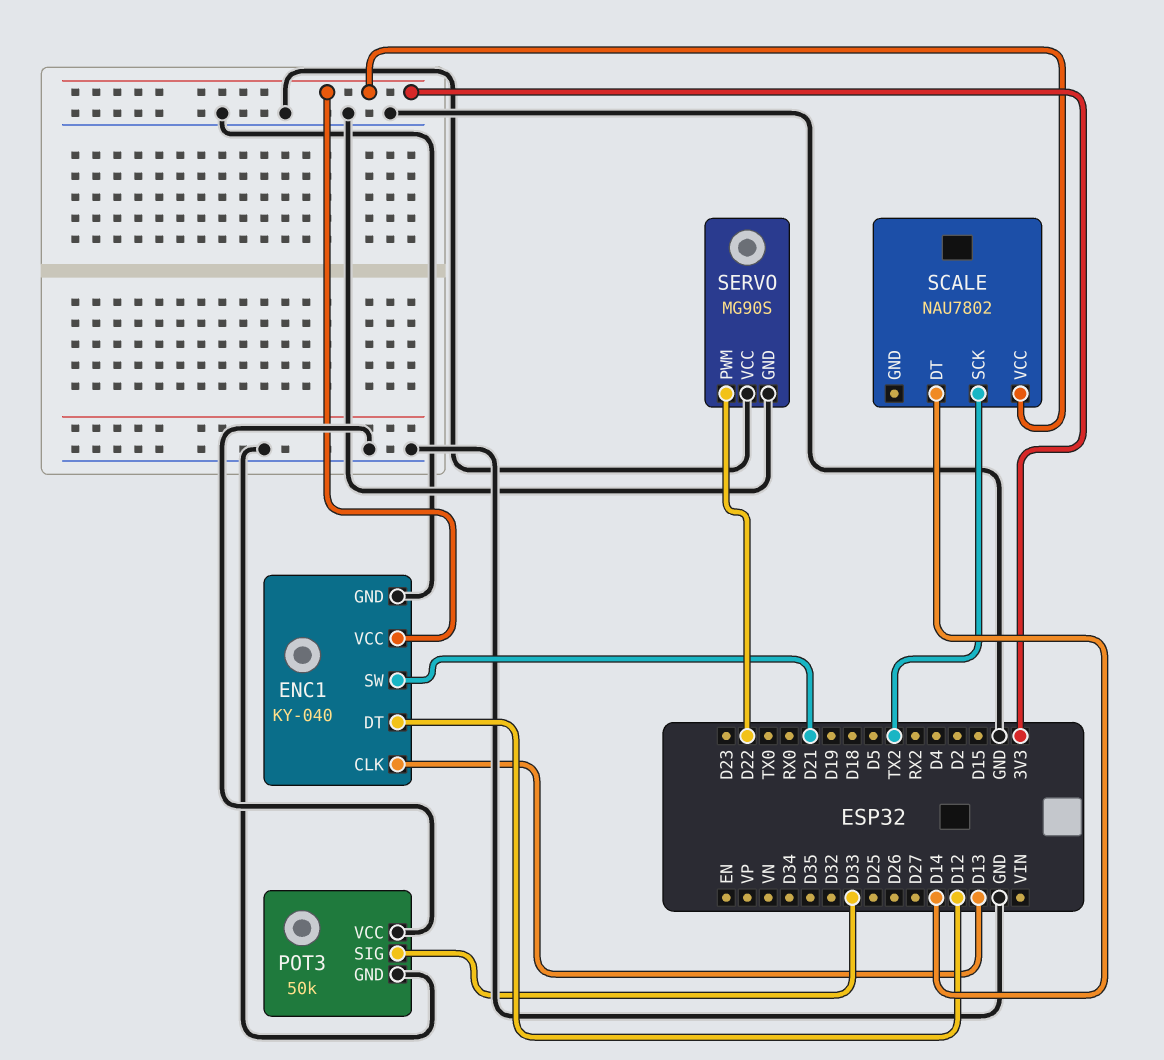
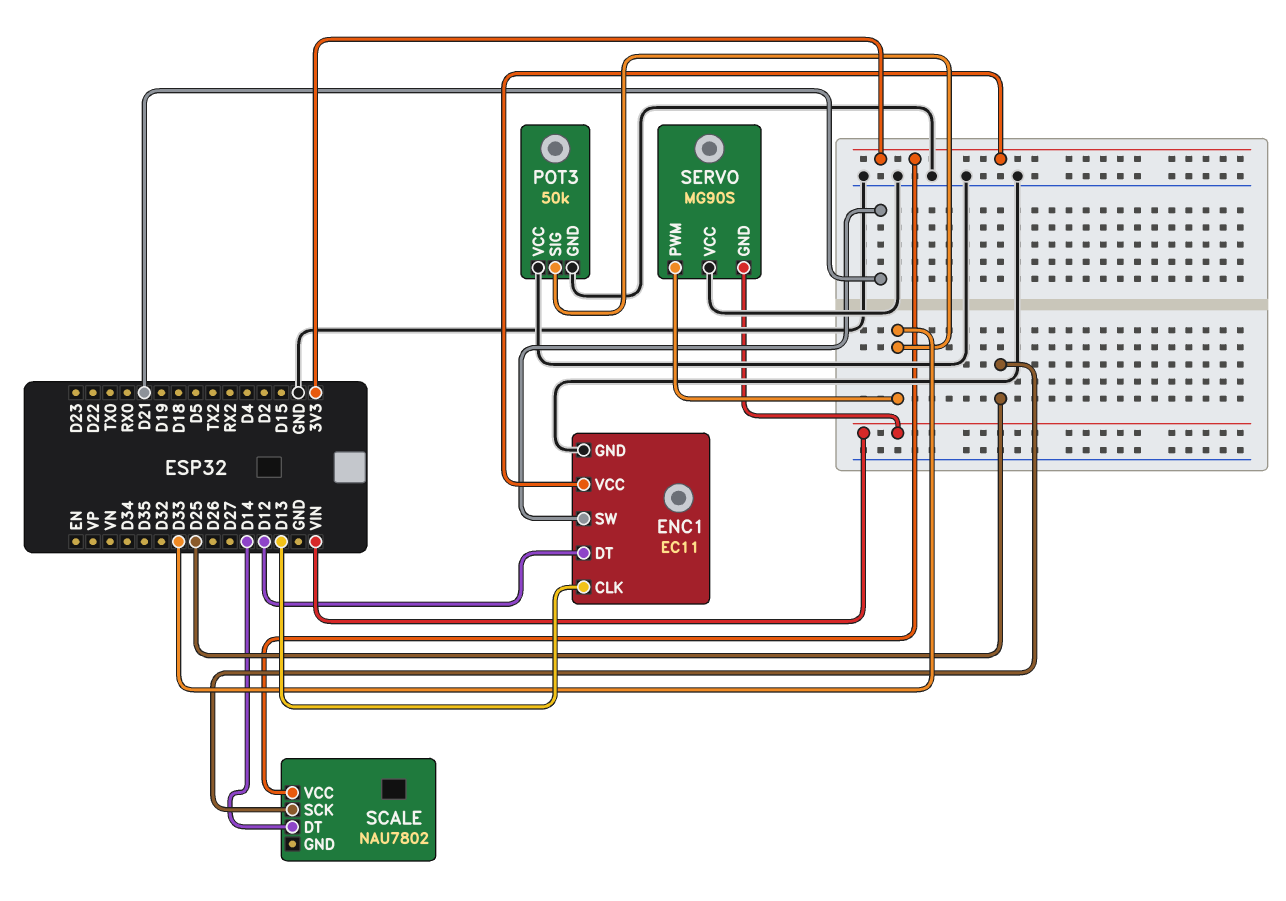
ENC1: KY-040 -> EC11
SCALE pin SCK: TX2 -> D25
SERVO pin GND: GND -> VIN
SERVO pin PWM: D22 -> D33

